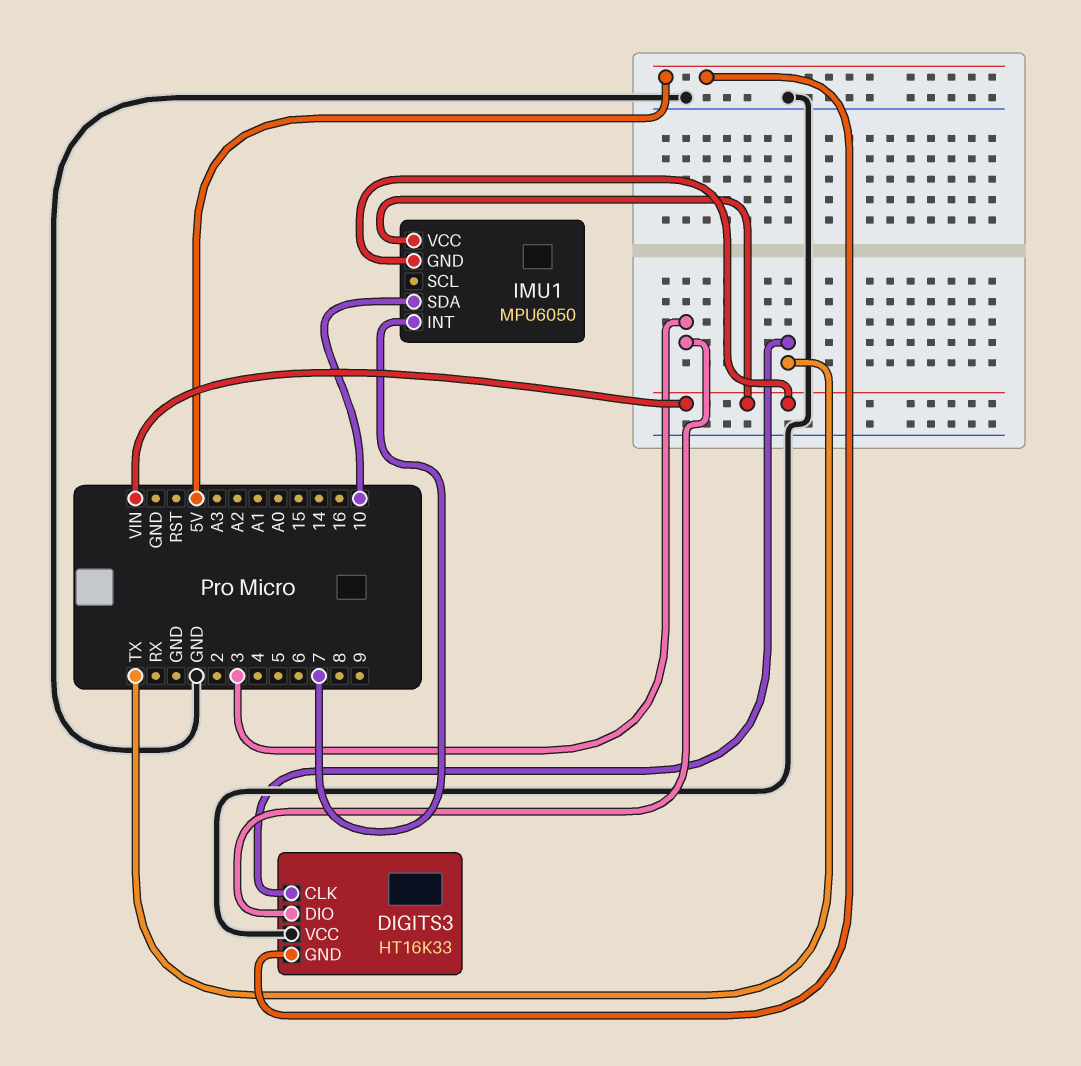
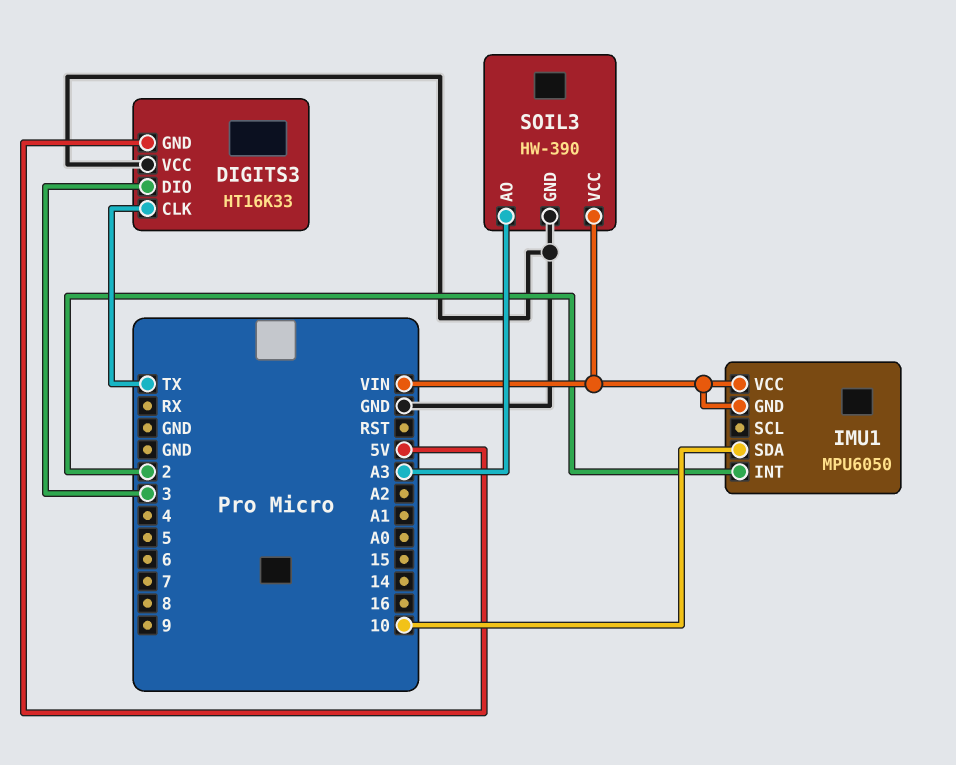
IMU1 pin INT: 7 -> 2
SOIL3: none -> HW-390
SOIL3 pin AO: none -> A3
SOIL3 pin GND: none -> GND
SOIL3 pin VCC: none -> VIN

